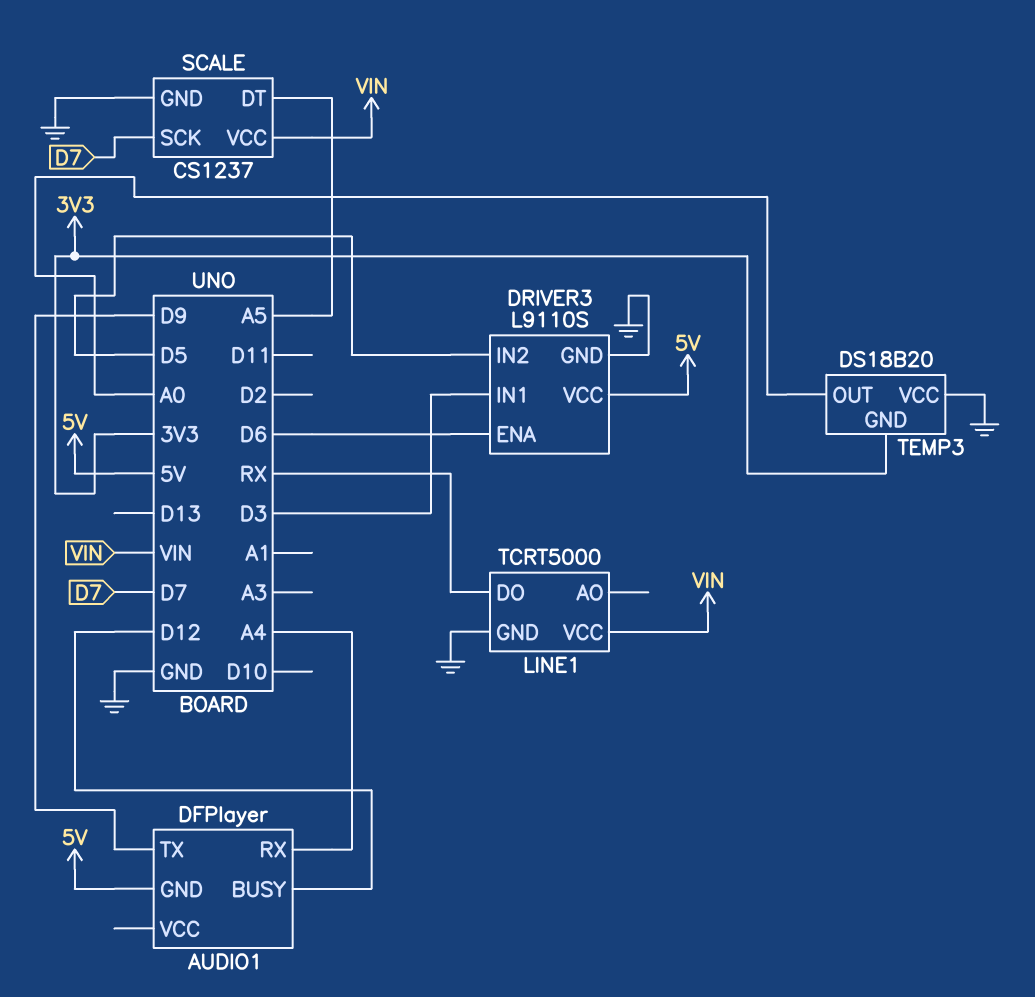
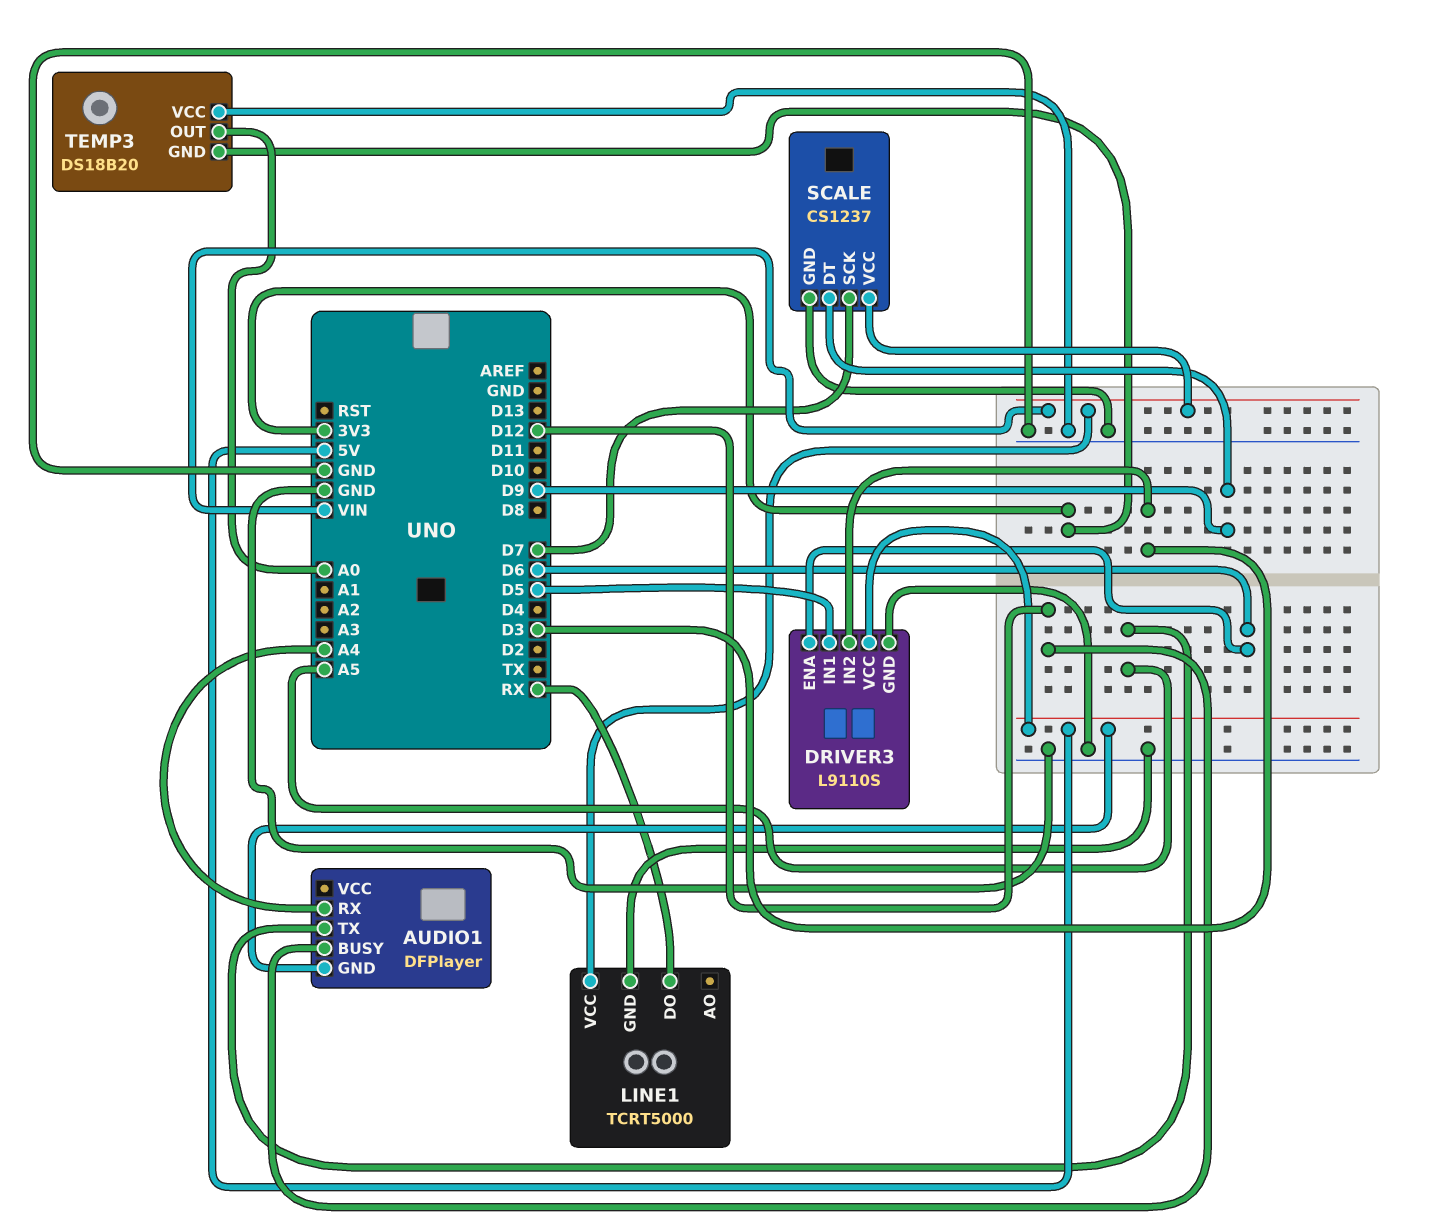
AUDIO1 pin TX: D9 -> A5
DRIVER3 pin IN1: D3 -> D5
DRIVER3 pin IN2: D5 -> D3
SCALE pin DT: A5 -> D9

